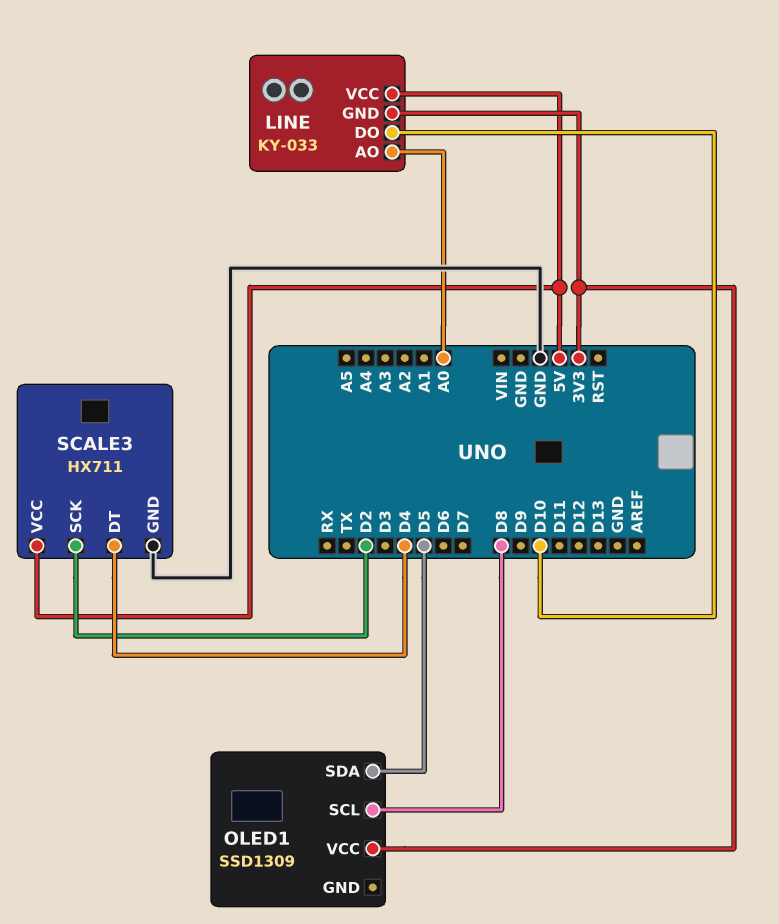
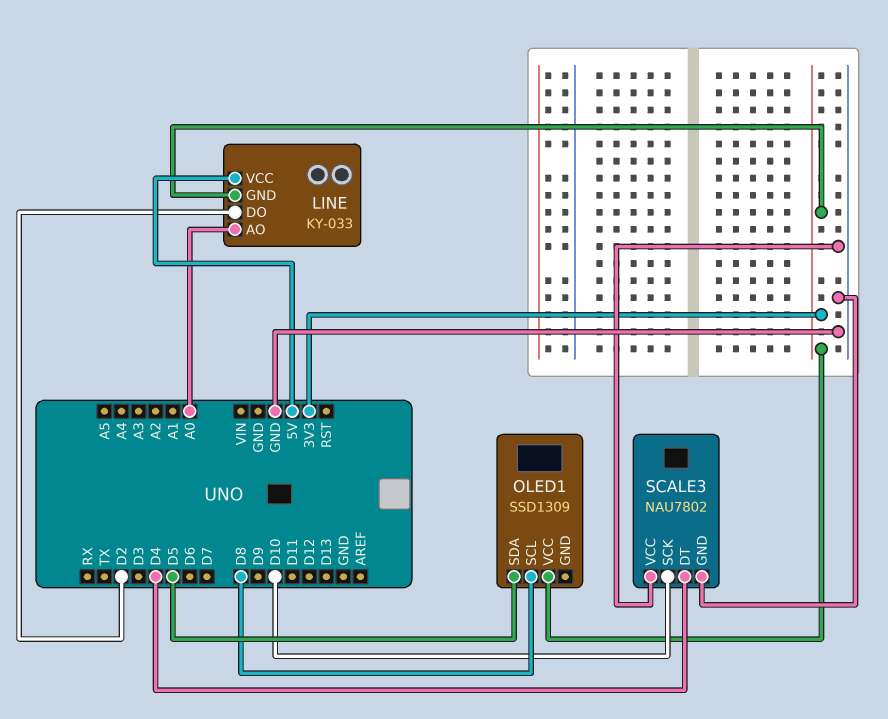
LINE pin DO: D10 -> D2
SCALE3: HX711 -> NAU7802
SCALE3 pin SCK: D2 -> D10
SCALE3 pin VCC: 5V -> GND

